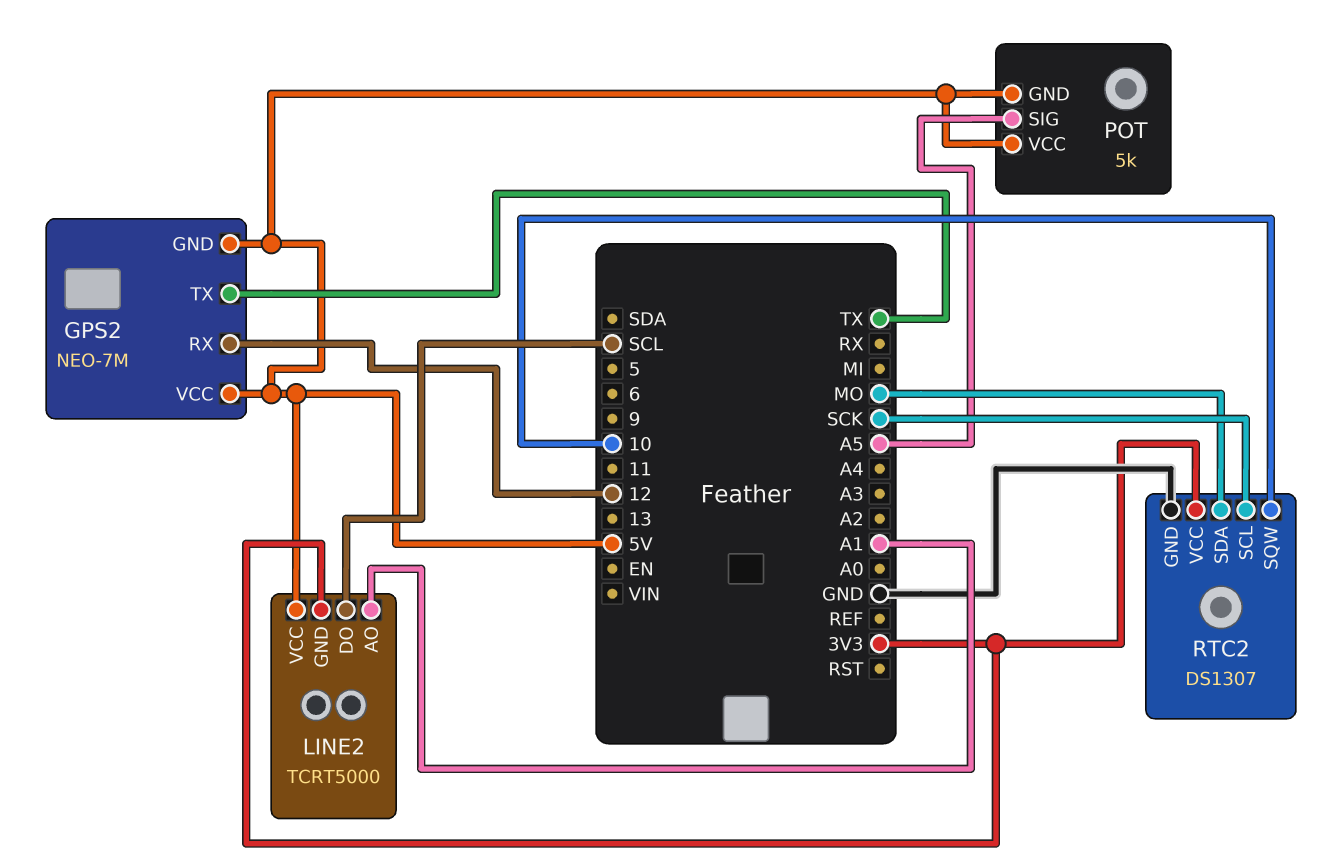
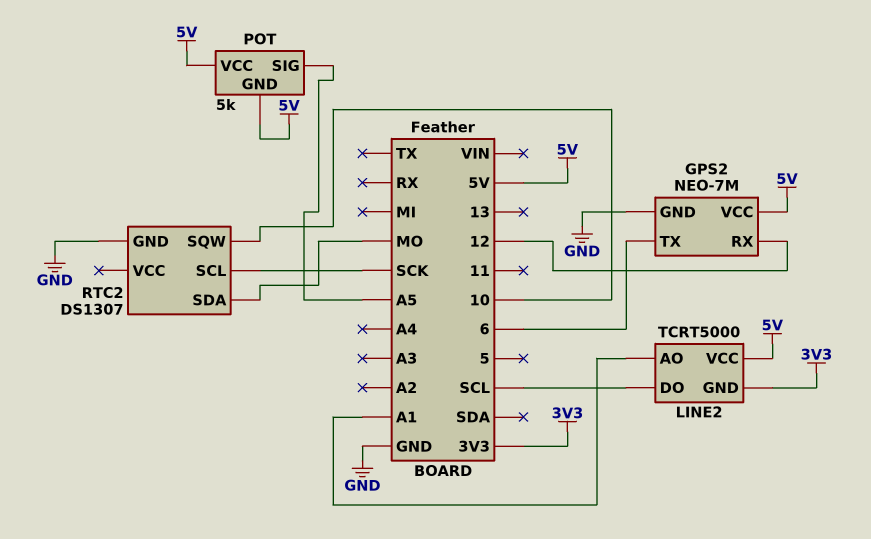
GPS2 pin GND: 5V -> GND
GPS2 pin TX: TX -> 6
RTC2 pin VCC: 3V3 -> none

